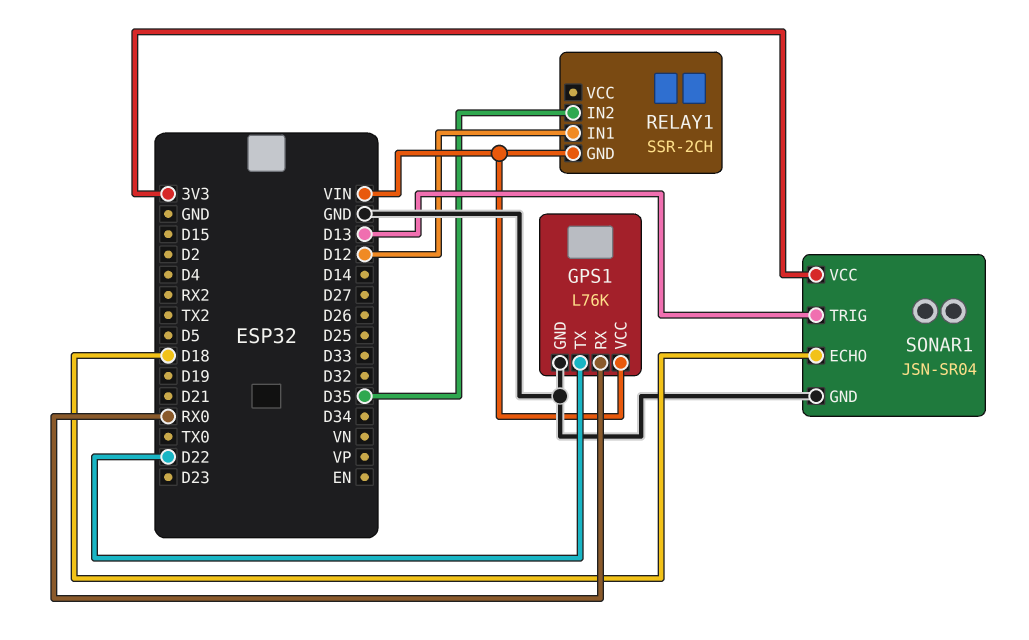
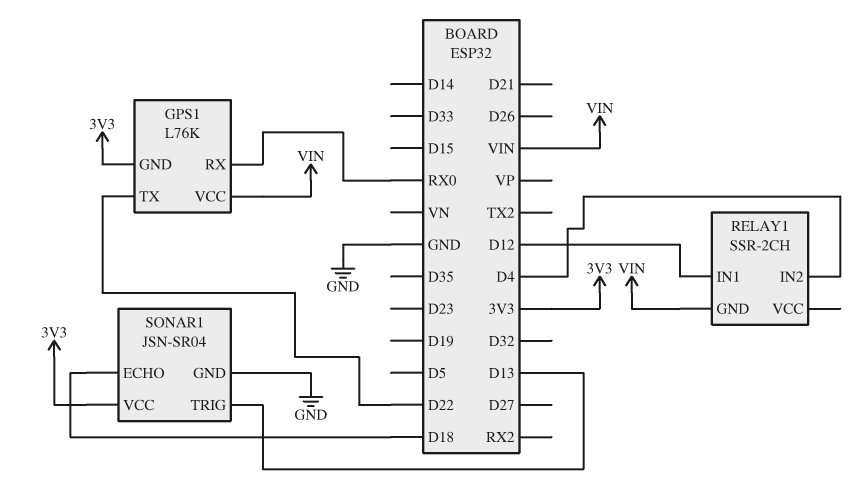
GPS1 pin GND: GND -> 3V3
RELAY1 pin IN2: D35 -> D4

